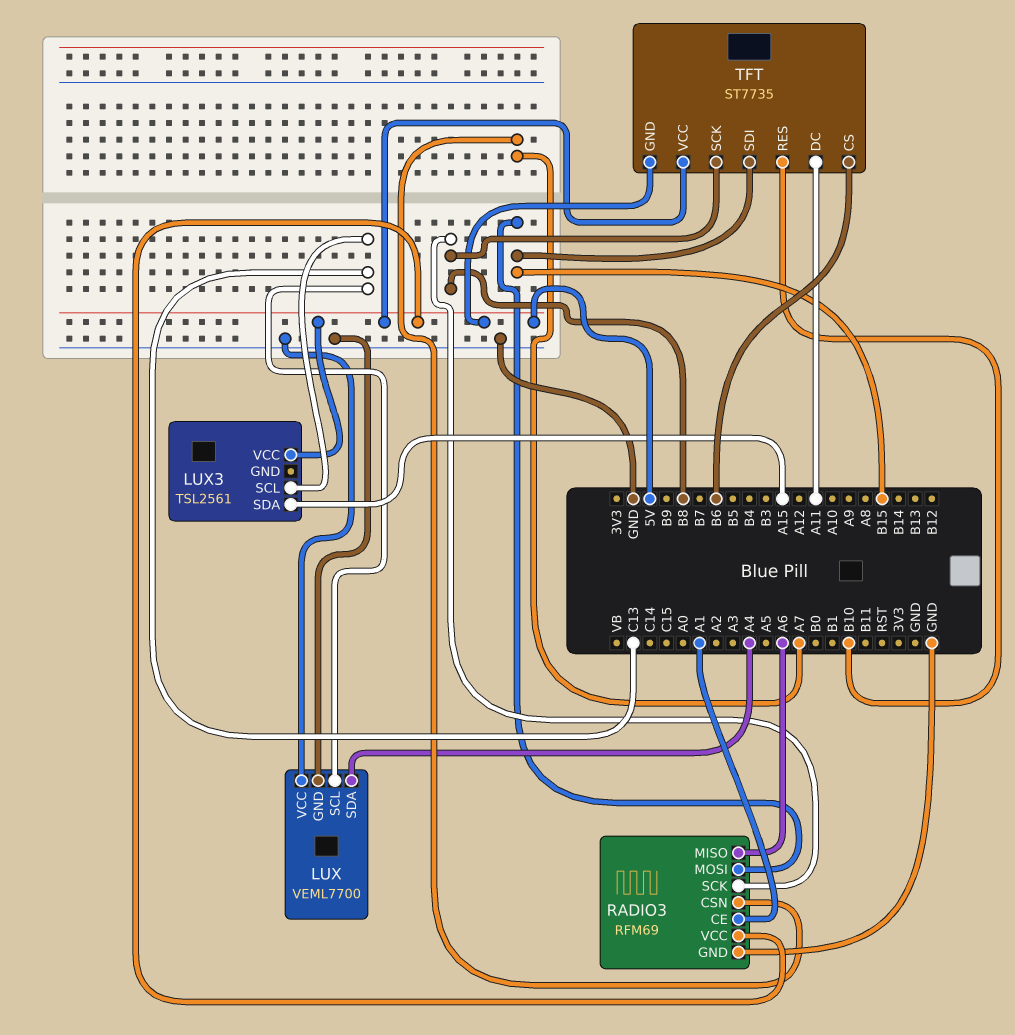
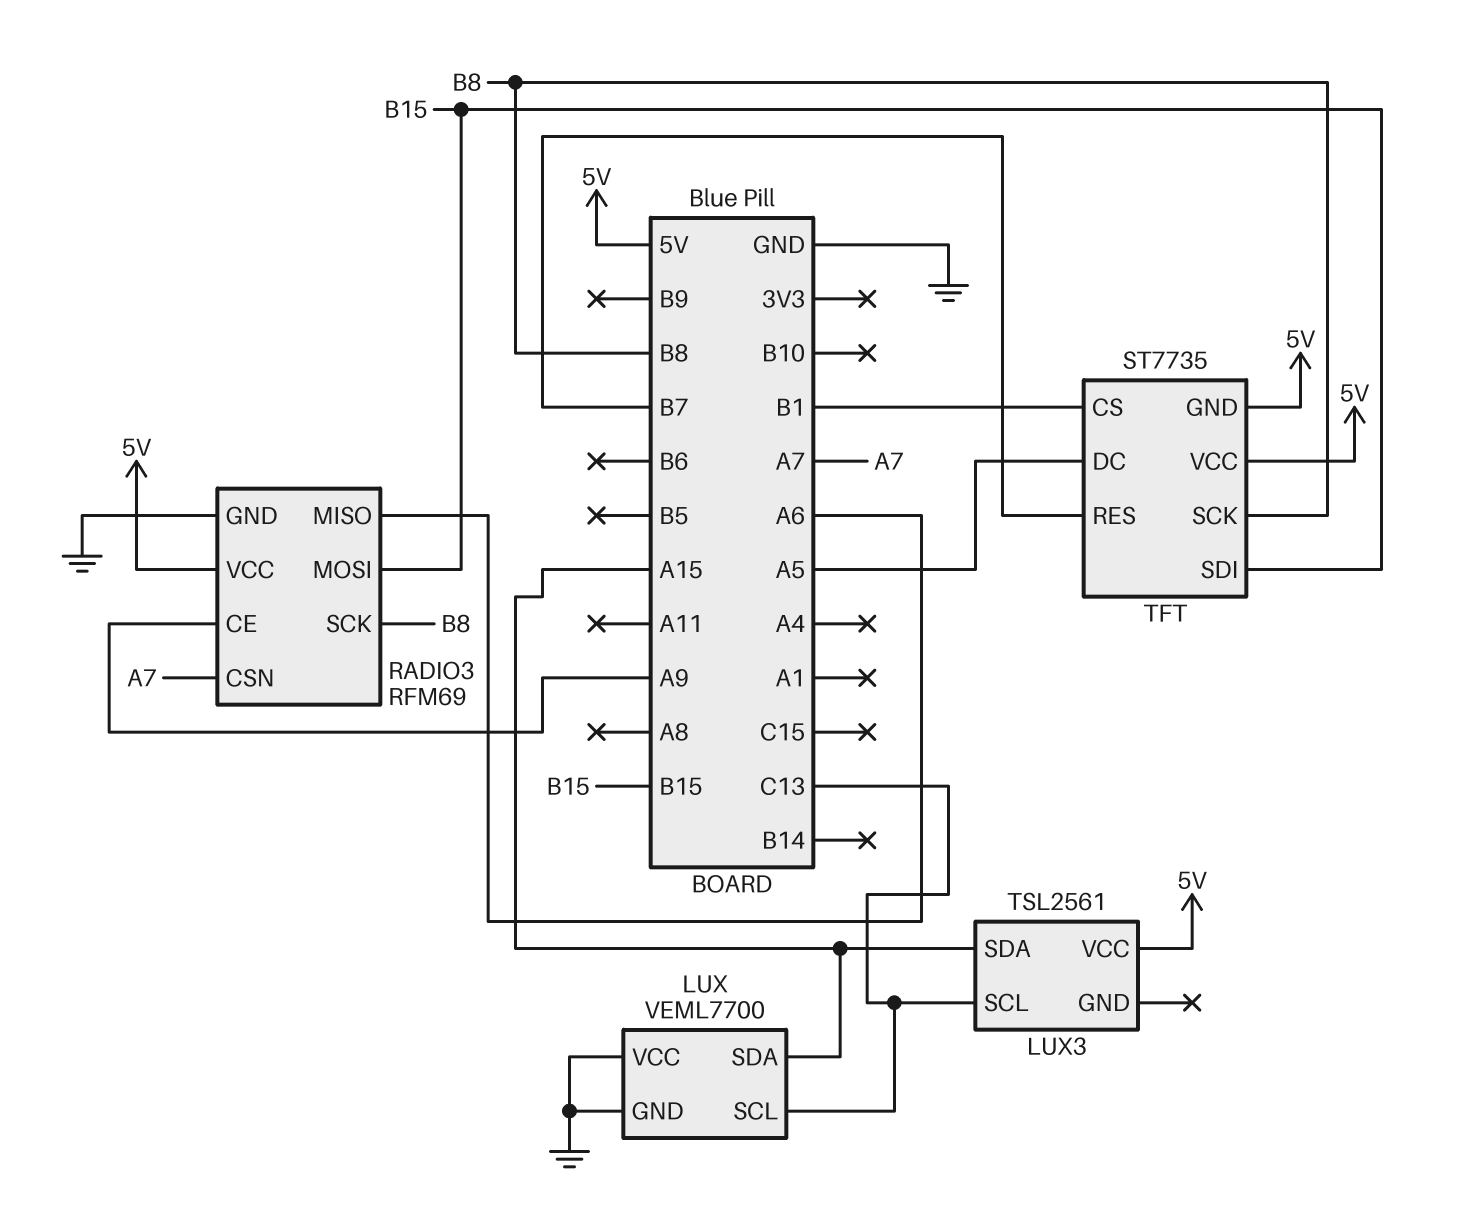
LUX pin SDA: A4 -> A15
RADIO3 pin CE: A1 -> A9
TFT pin CS: B6 -> B1
TFT pin DC: A11 -> A5
TFT pin RES: B10 -> B7

